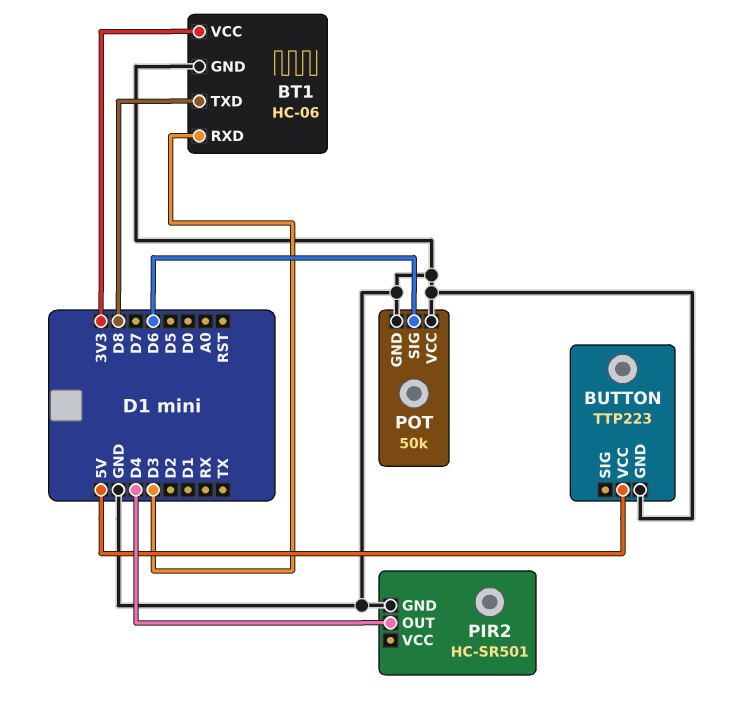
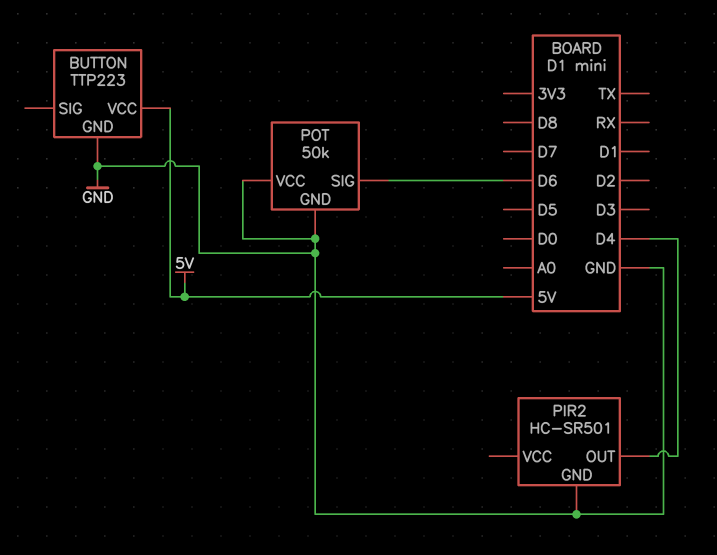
BT1: HC-06 -> none
BT1 pin GND: GND -> none
BT1 pin RXD: D3 -> none
BT1 pin TXD: D8 -> none
BT1 pin VCC: 3V3 -> none

